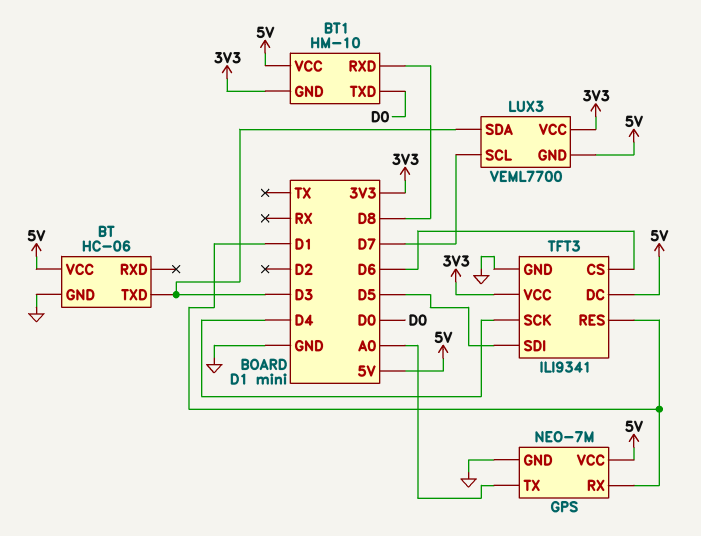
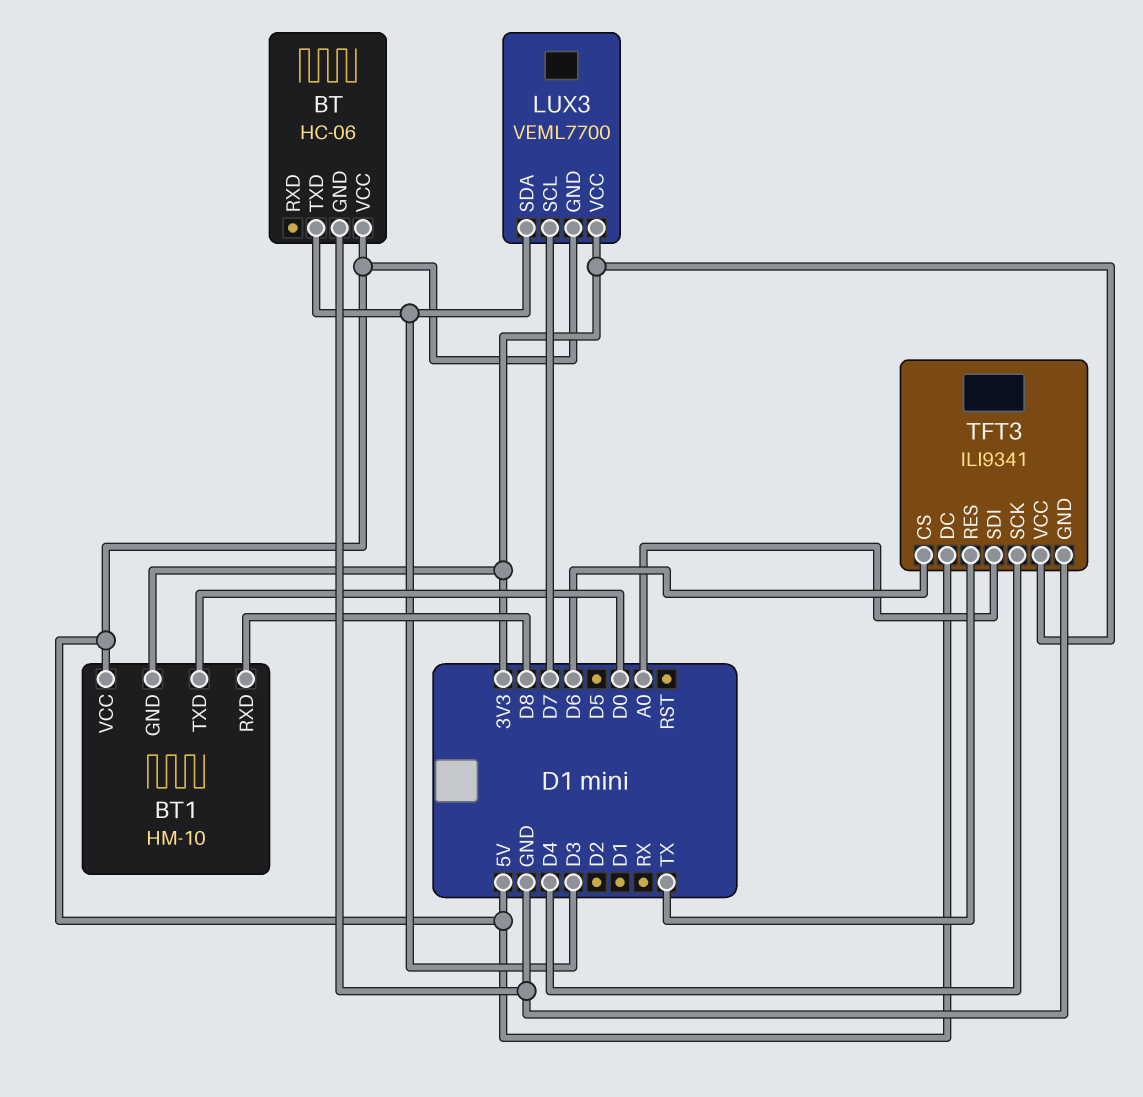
GPS: NEO-7M -> none
GPS pin GND: GND -> none
GPS pin RX: D1 -> none
GPS pin TX: A0 -> none
GPS pin VCC: 5V -> none
TFT3 pin RES: D1 -> TX
TFT3 pin SDI: D5 -> A0

